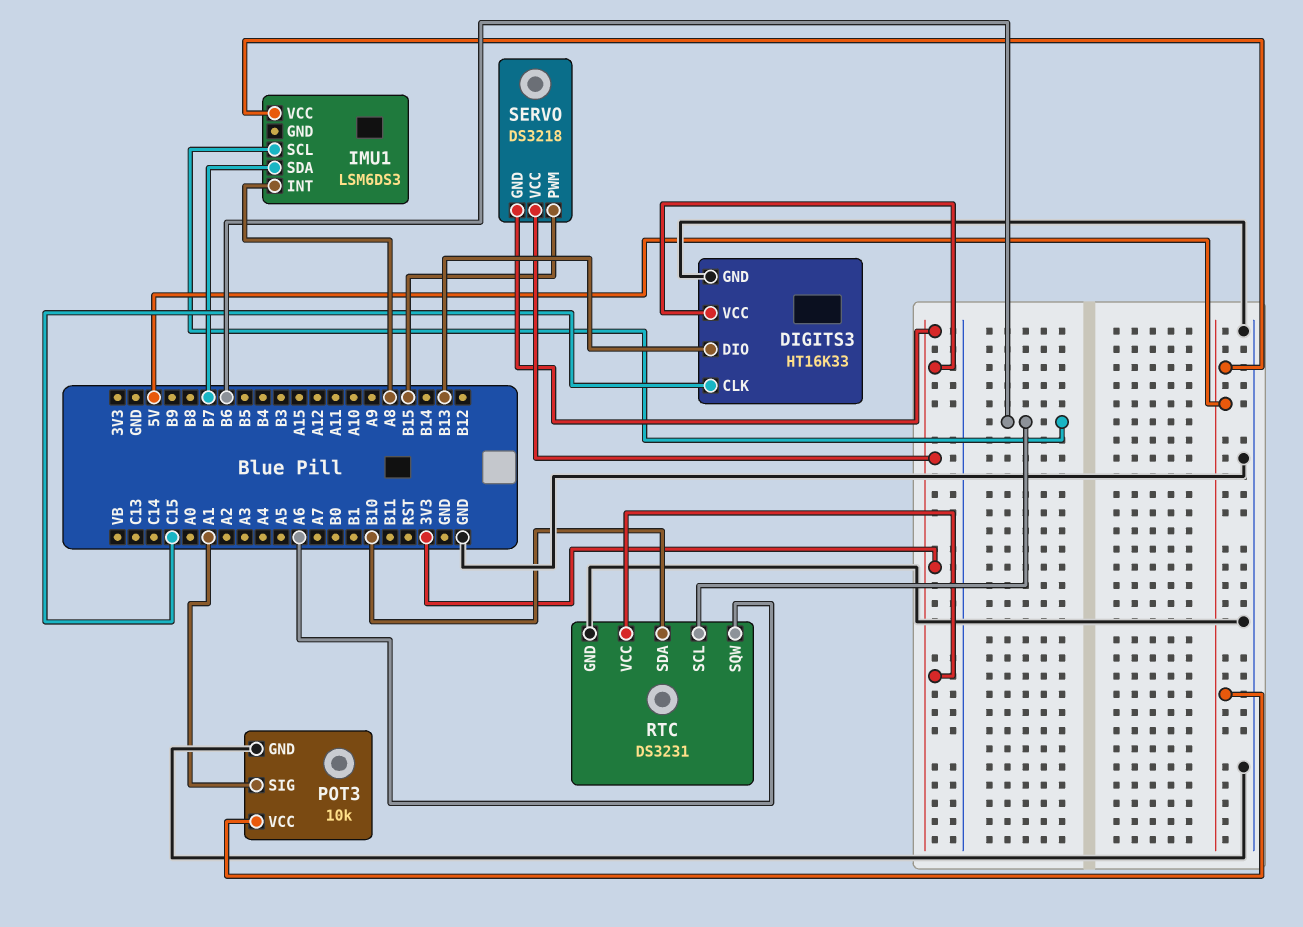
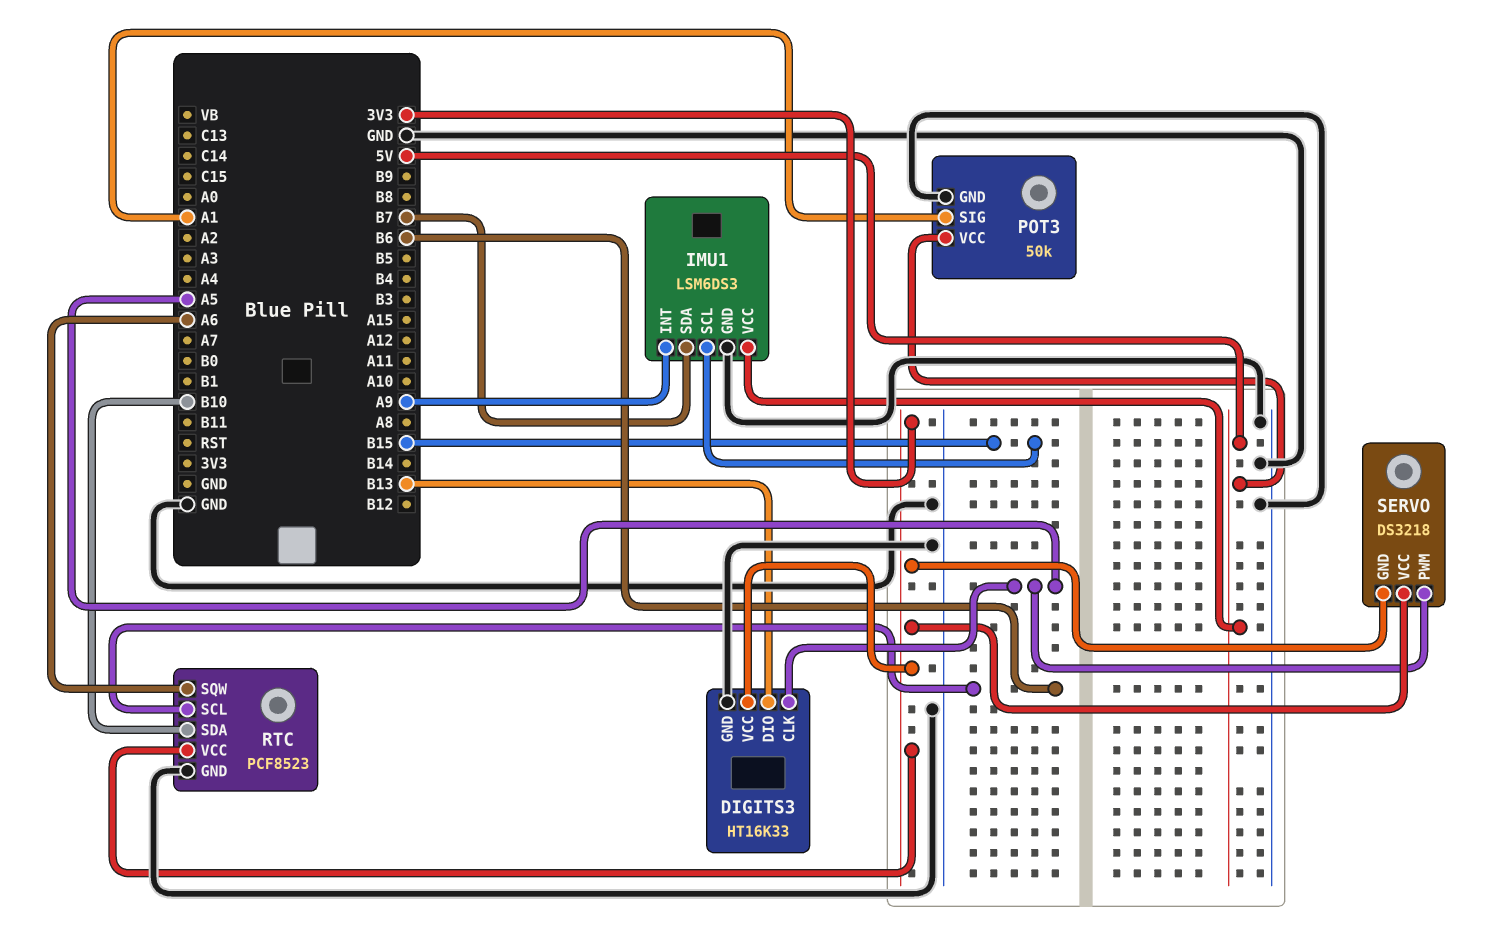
DIGITS3 pin CLK: C15 -> A5
IMU1 pin GND: none -> GND
IMU1 pin INT: A8 -> A9
IMU1 pin SCL: B6 -> B15
POT3: 10k -> 50k
RTC: DS3231 -> PCF8523
SERVO pin PWM: B15 -> A5

